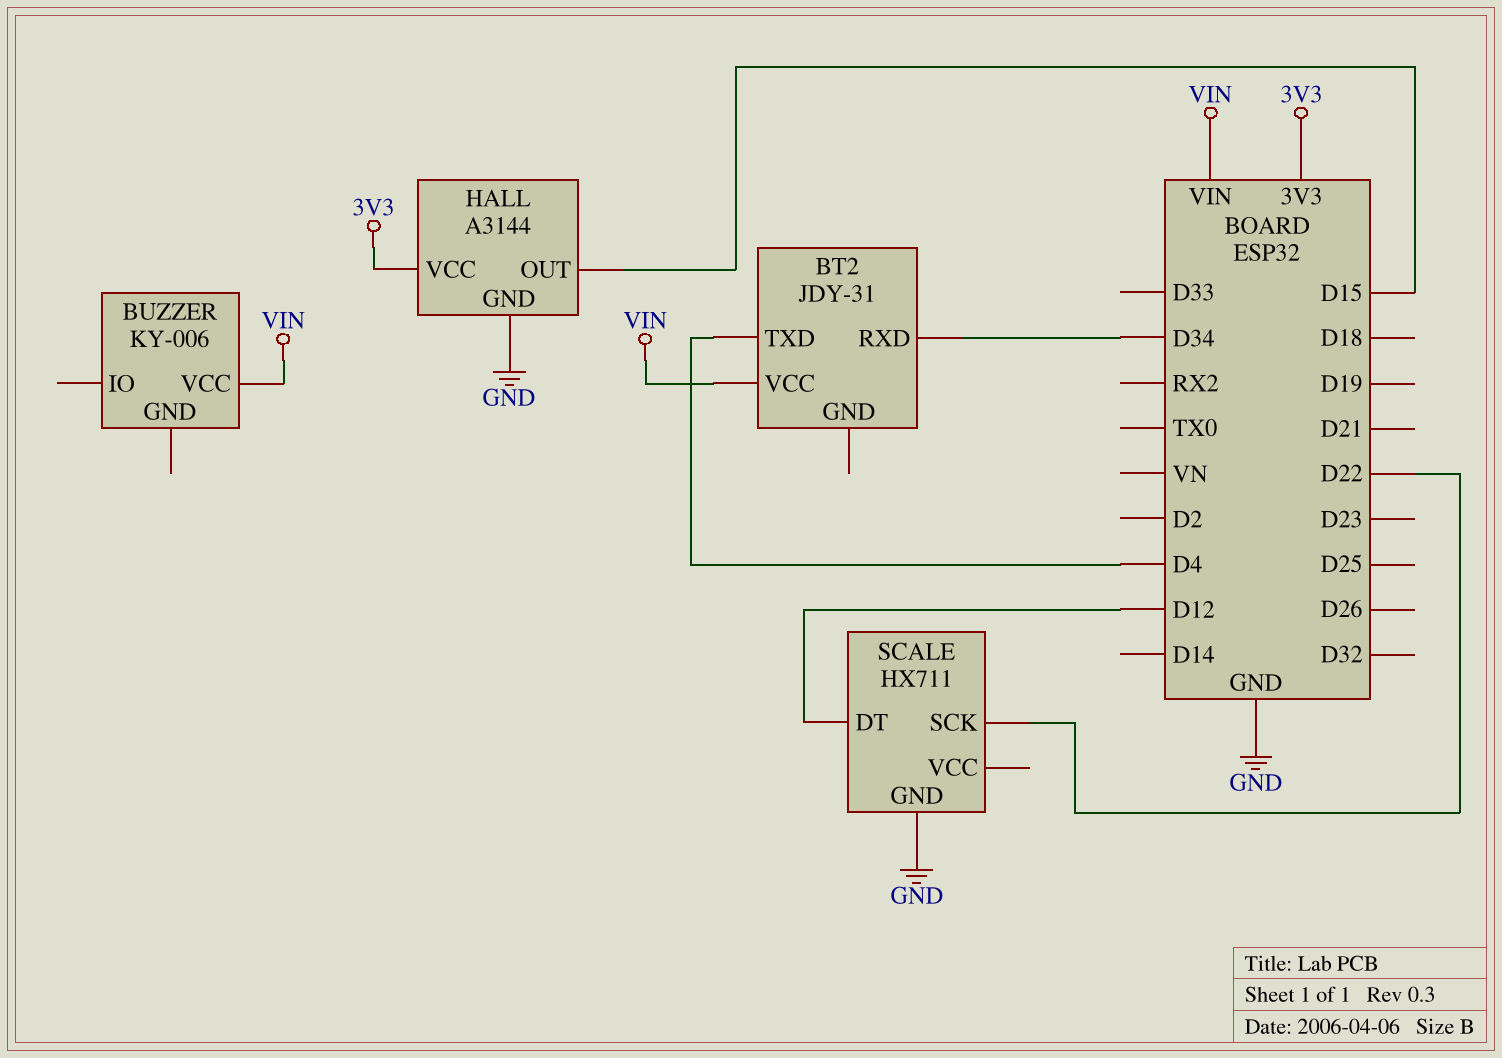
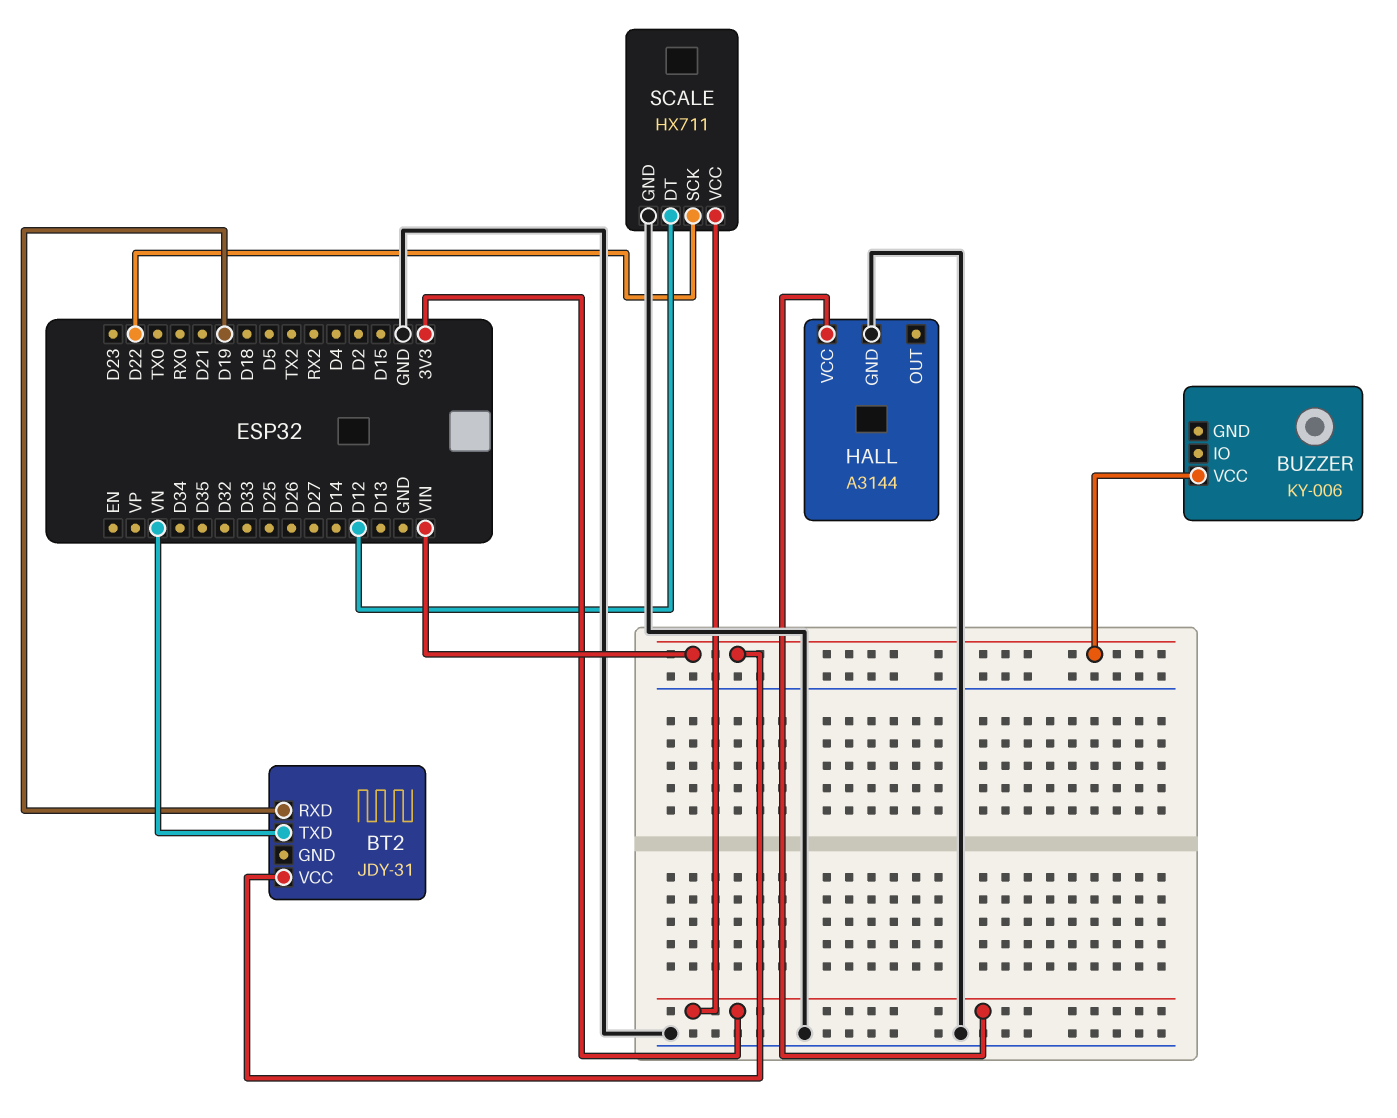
BT2 pin RXD: D34 -> D19
BT2 pin TXD: D4 -> VN
HALL pin OUT: D15 -> none
SCALE pin VCC: none -> 3V3

